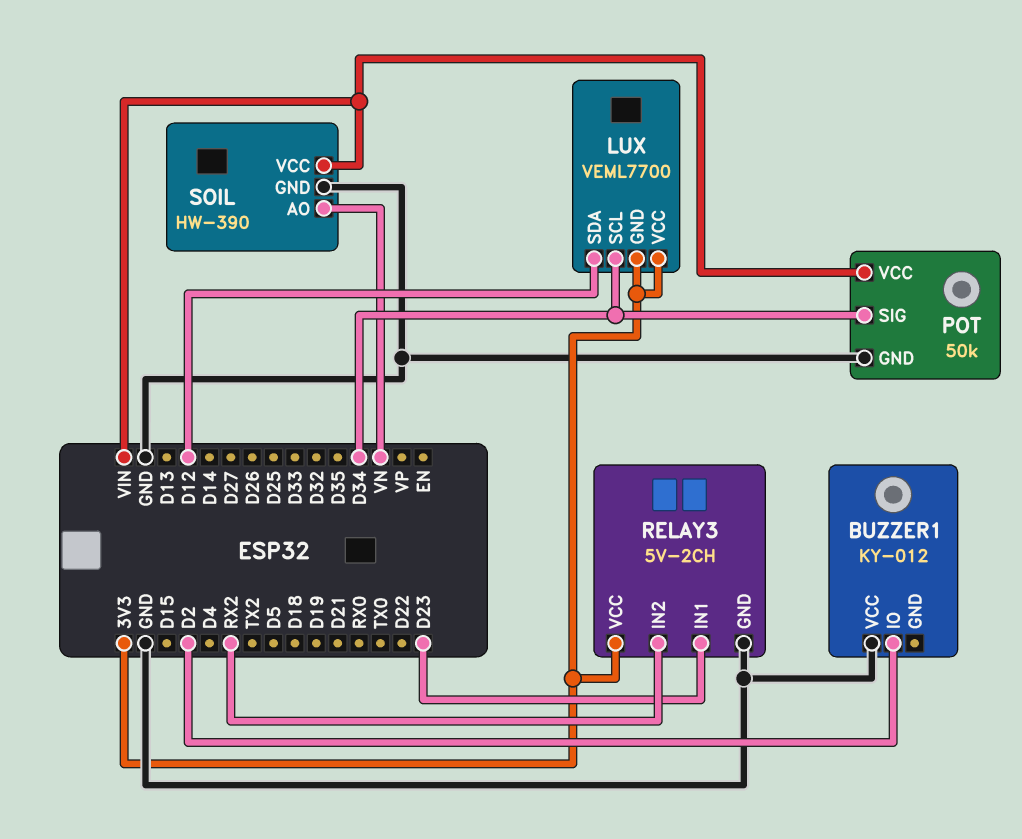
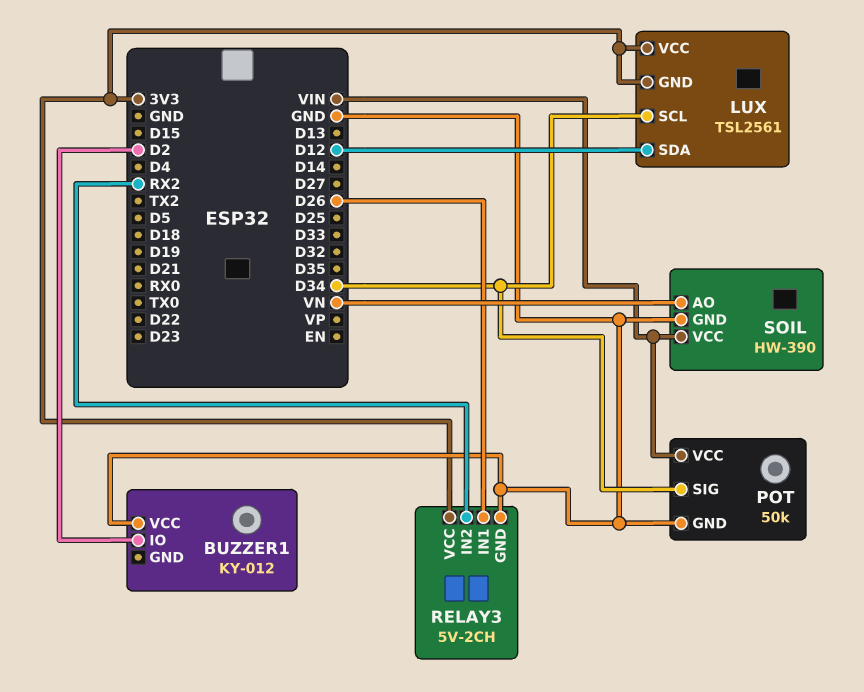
LUX: VEML7700 -> TSL2561
RELAY3 pin IN1: D23 -> D26

